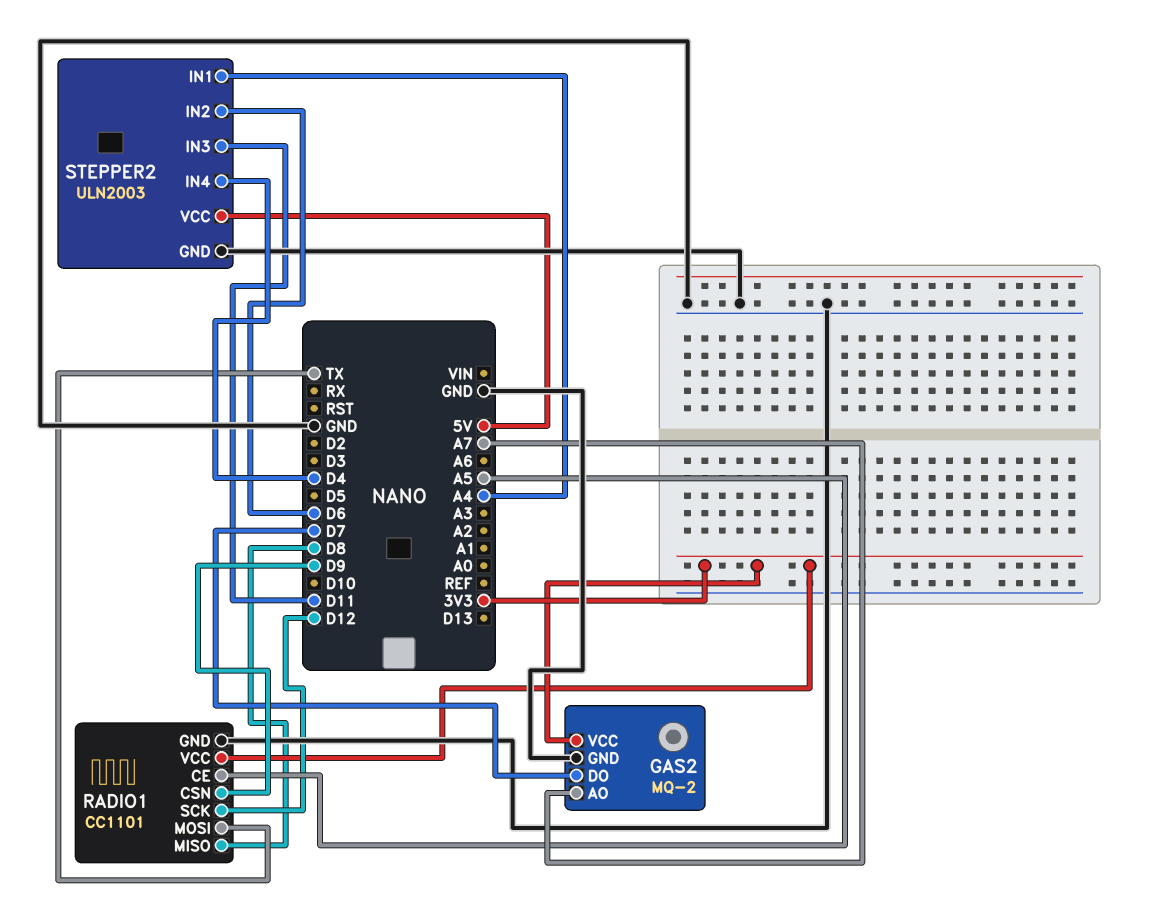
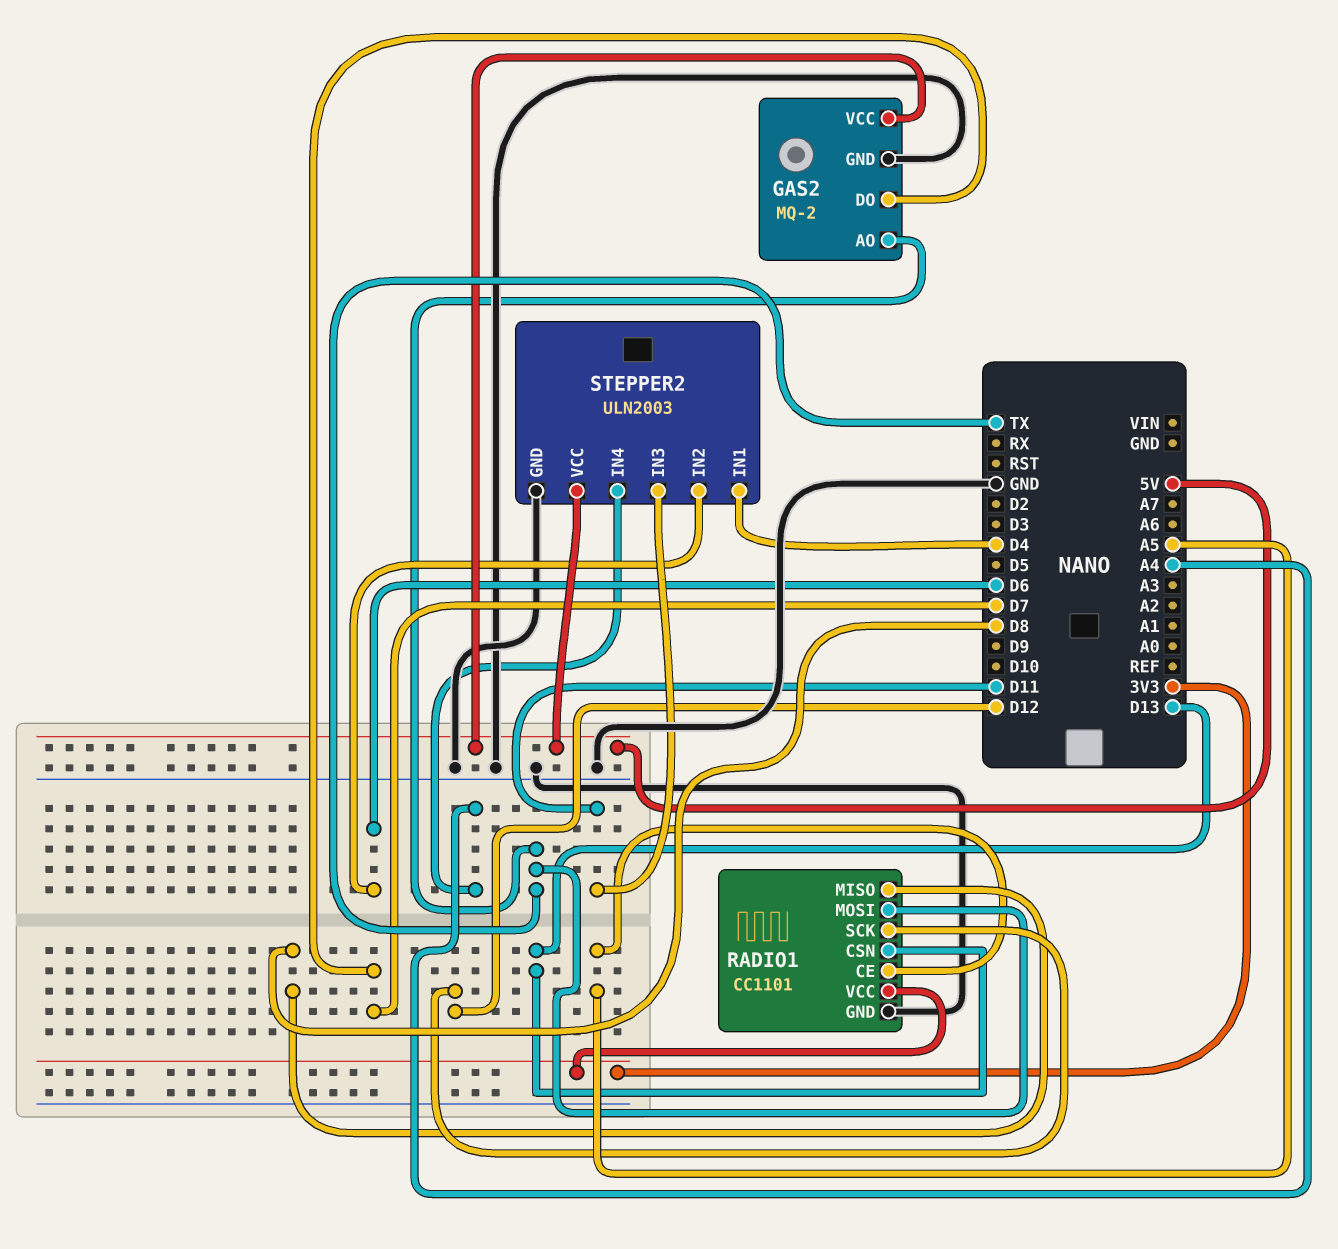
GAS2 pin AO: A7 -> TX
GAS2 pin VCC: 3V3 -> 5V
RADIO1 pin CSN: D9 -> D13
STEPPER2 pin IN1: A4 -> D4
STEPPER2 pin IN4: D4 -> A4

